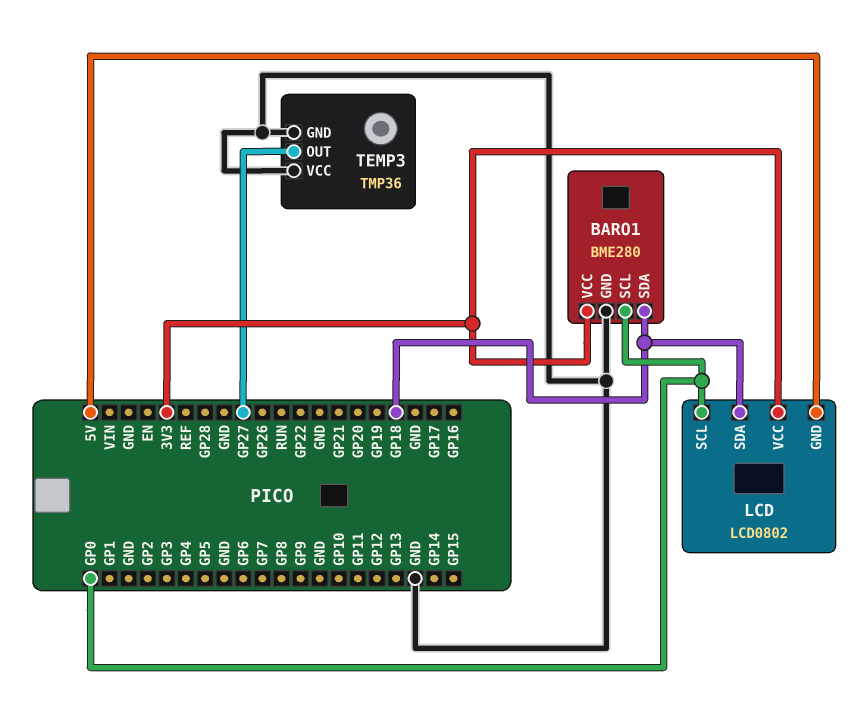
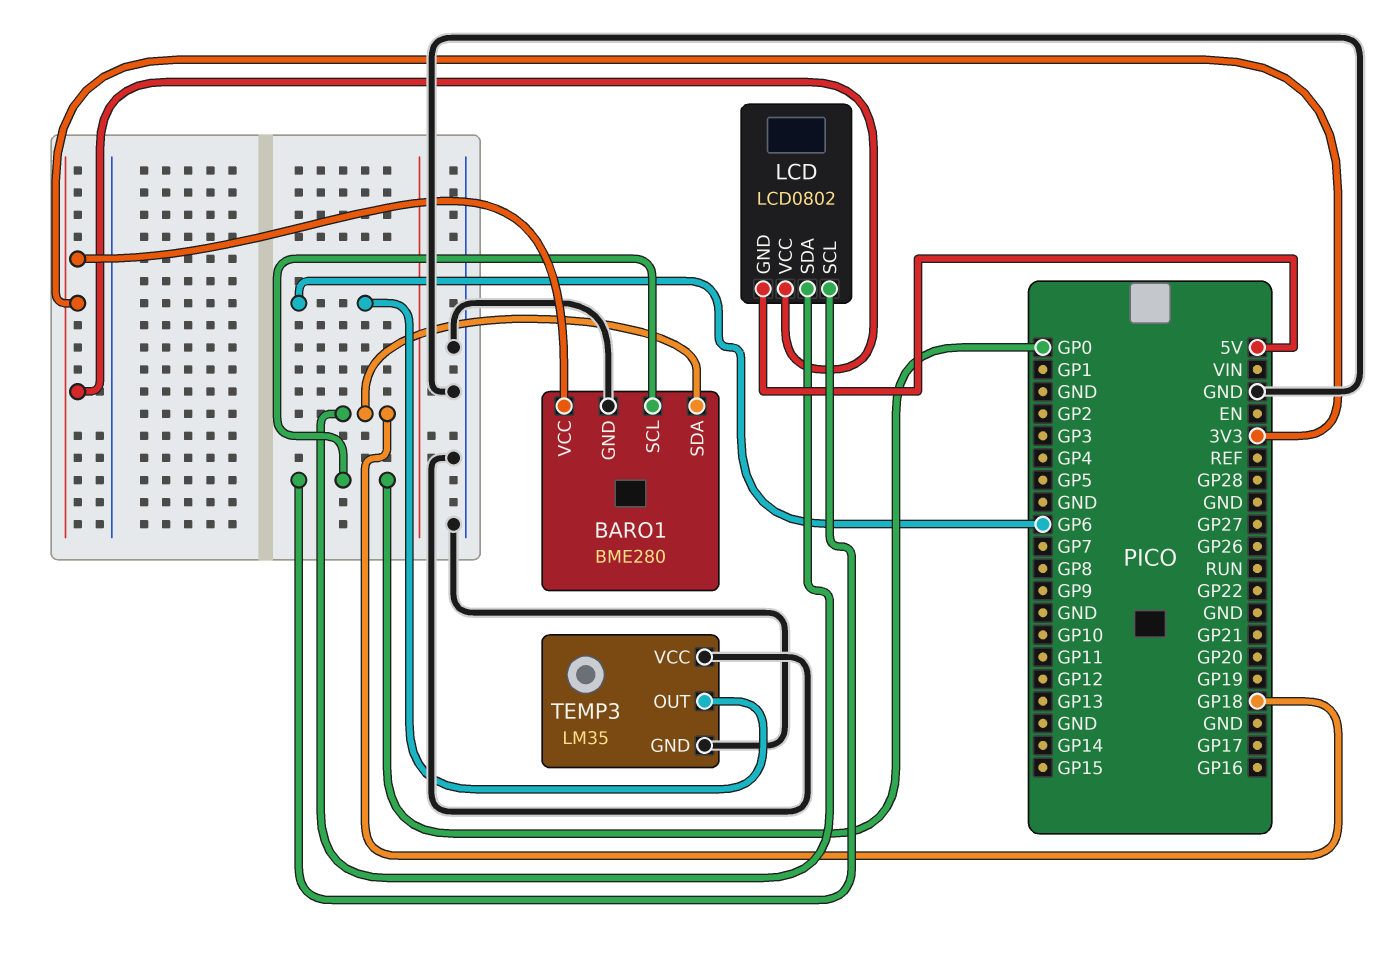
TEMP3: TMP36 -> LM35
TEMP3 pin OUT: GP27 -> GP6

